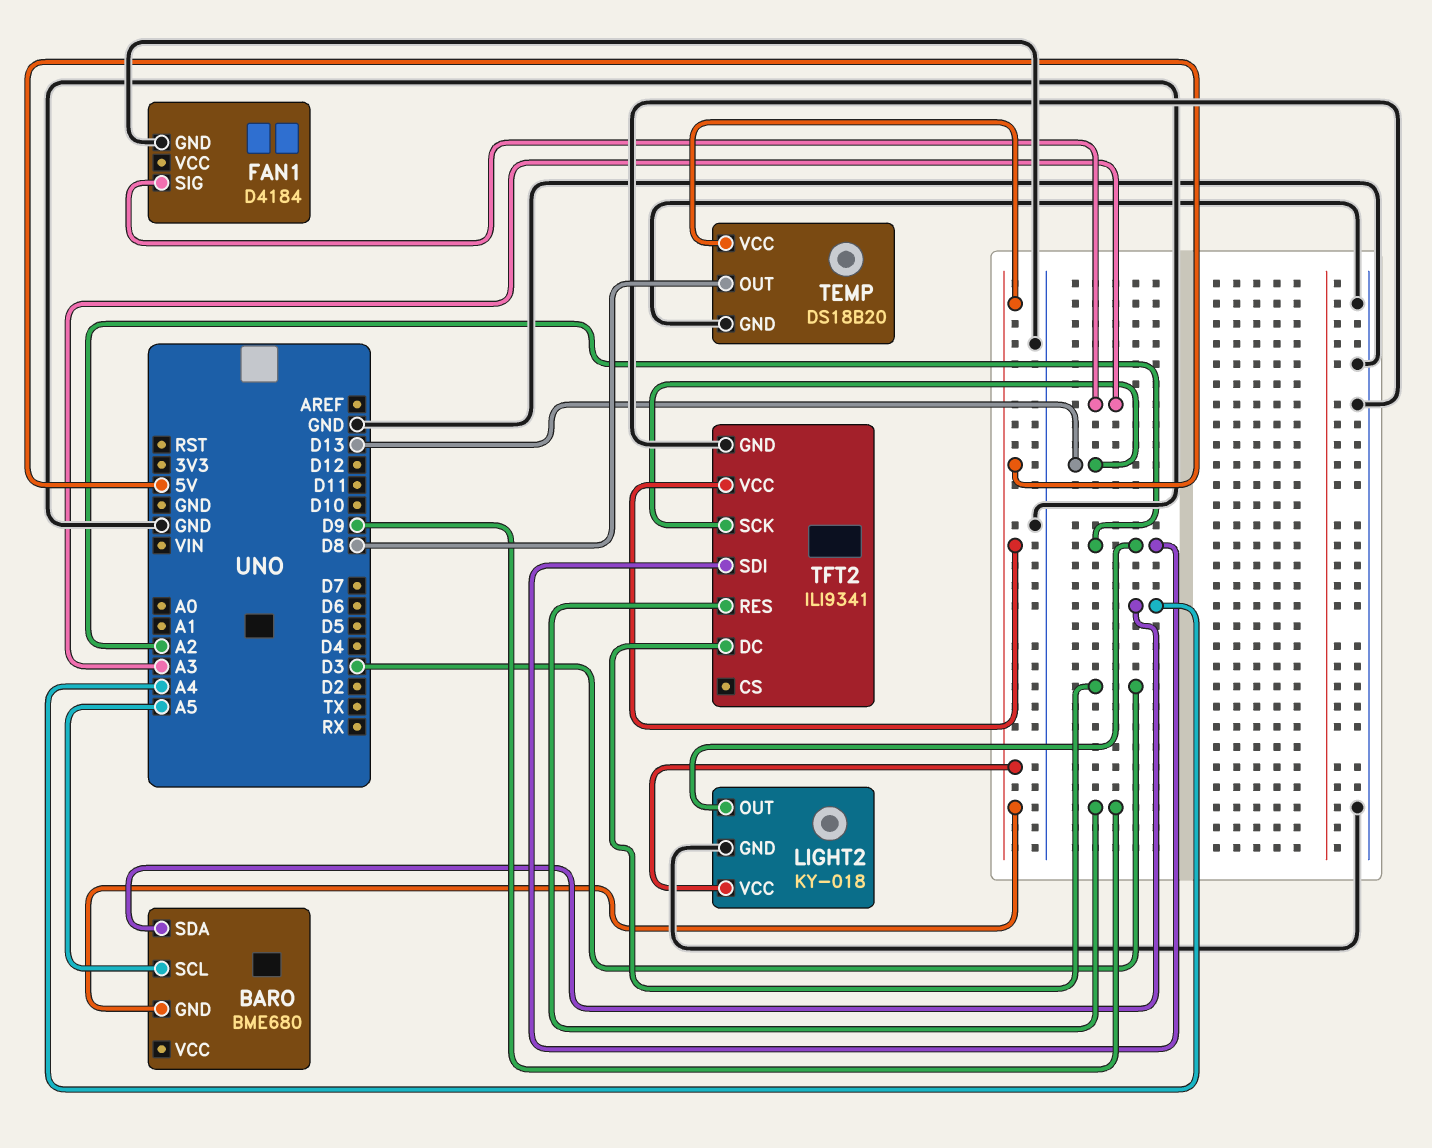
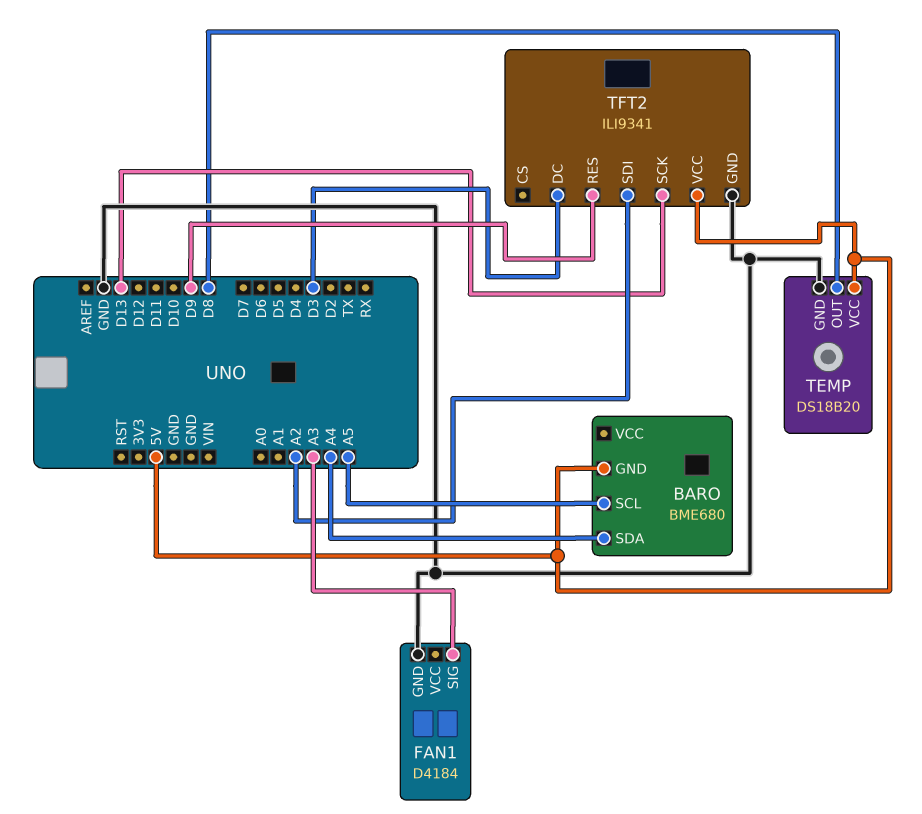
LIGHT2: KY-018 -> none
LIGHT2 pin GND: GND -> none
LIGHT2 pin OUT: A2 -> none
LIGHT2 pin VCC: 5V -> none

